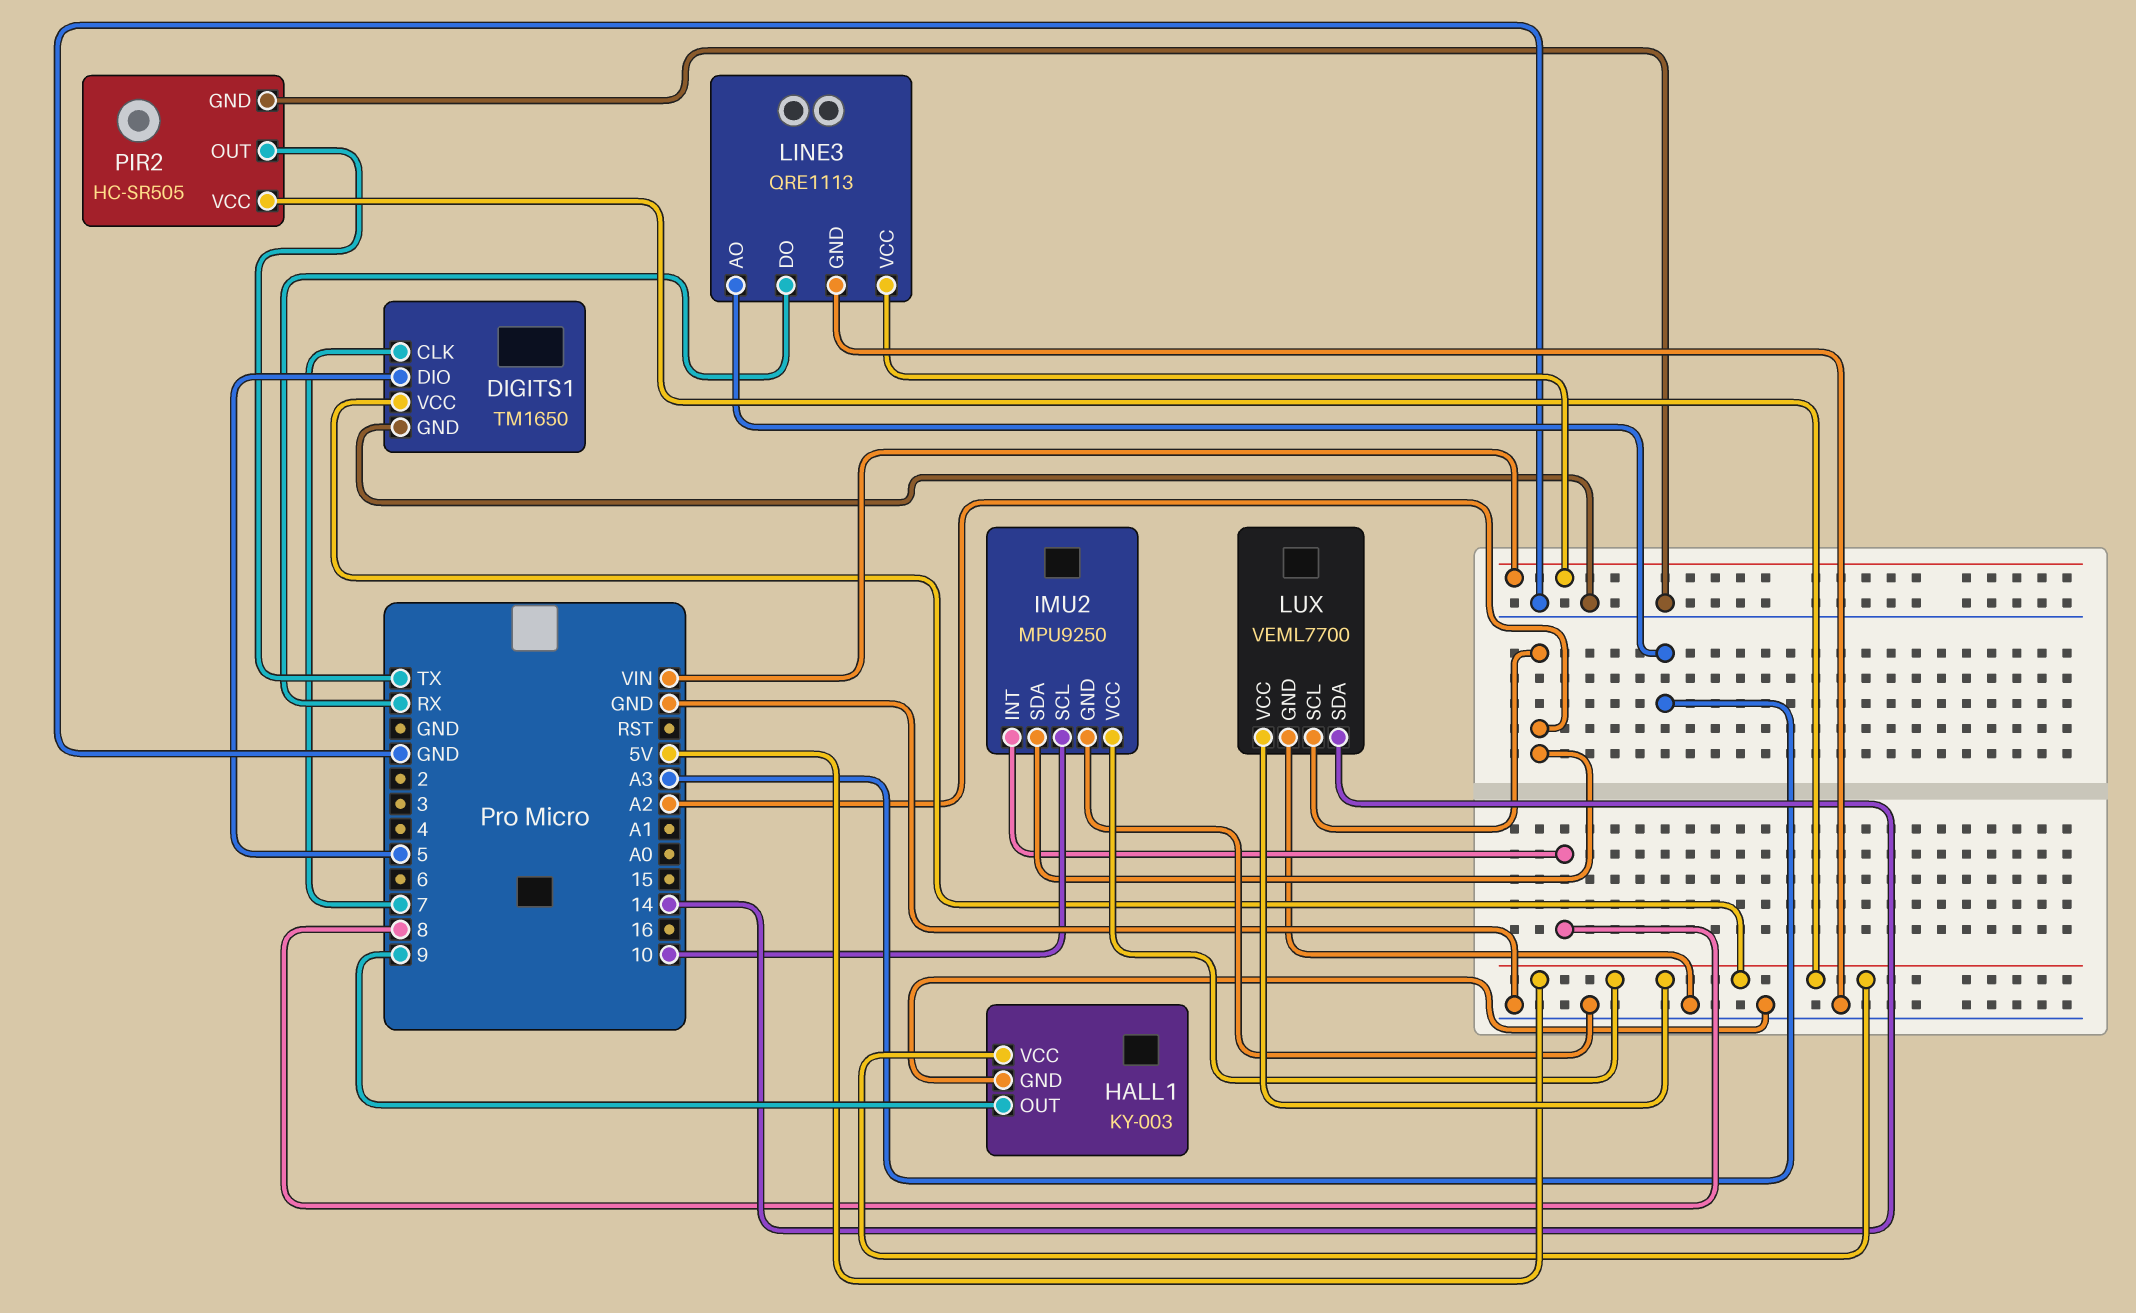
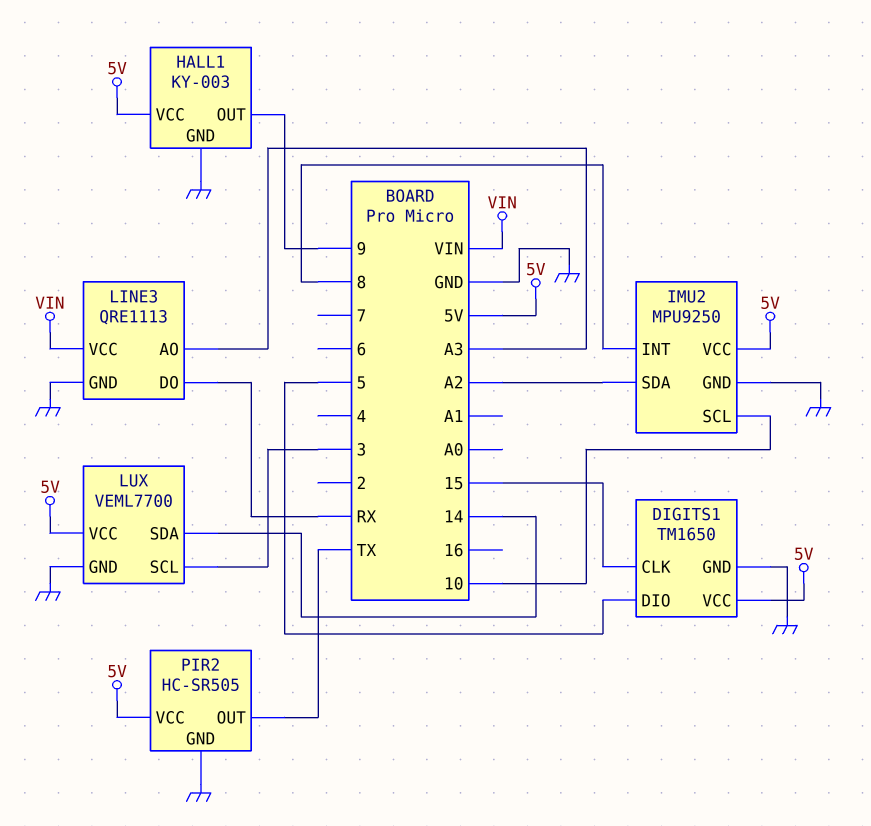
DIGITS1 pin CLK: 7 -> 15
LUX pin SCL: A2 -> 3

